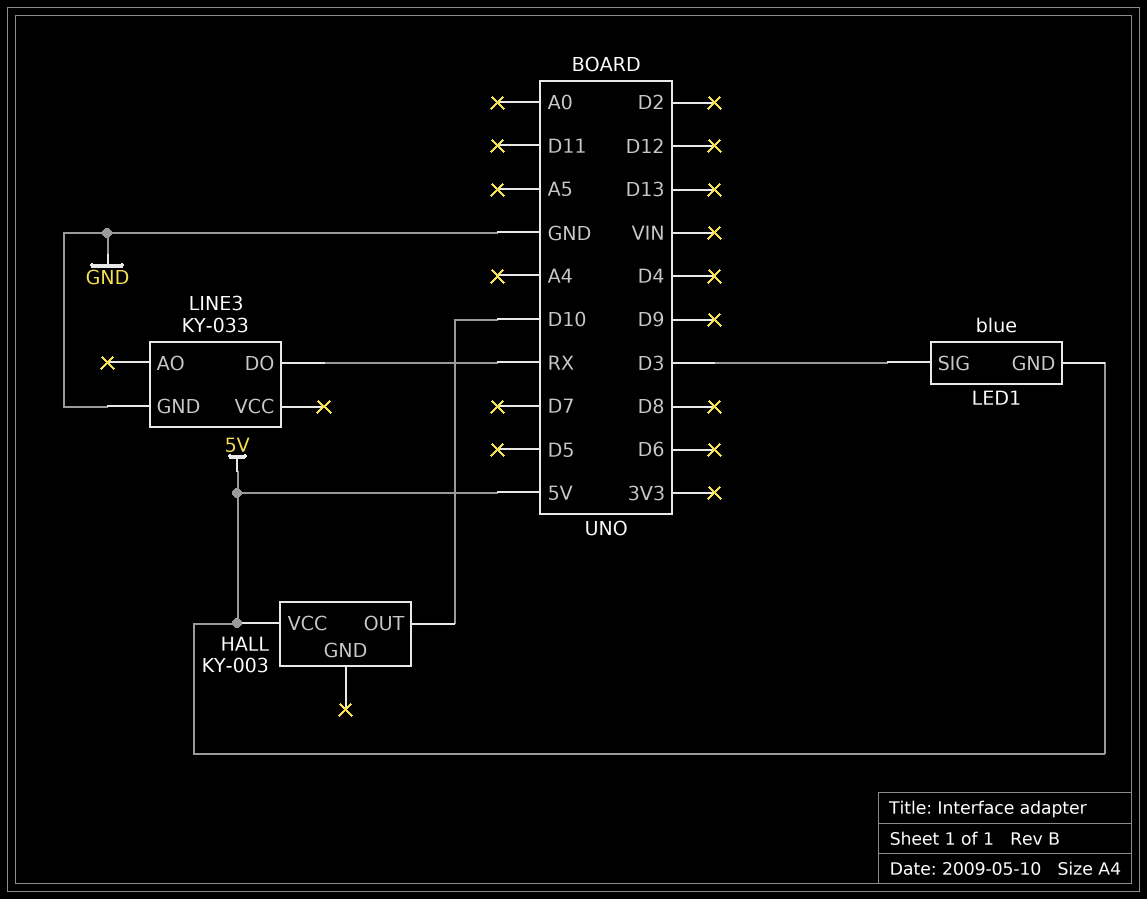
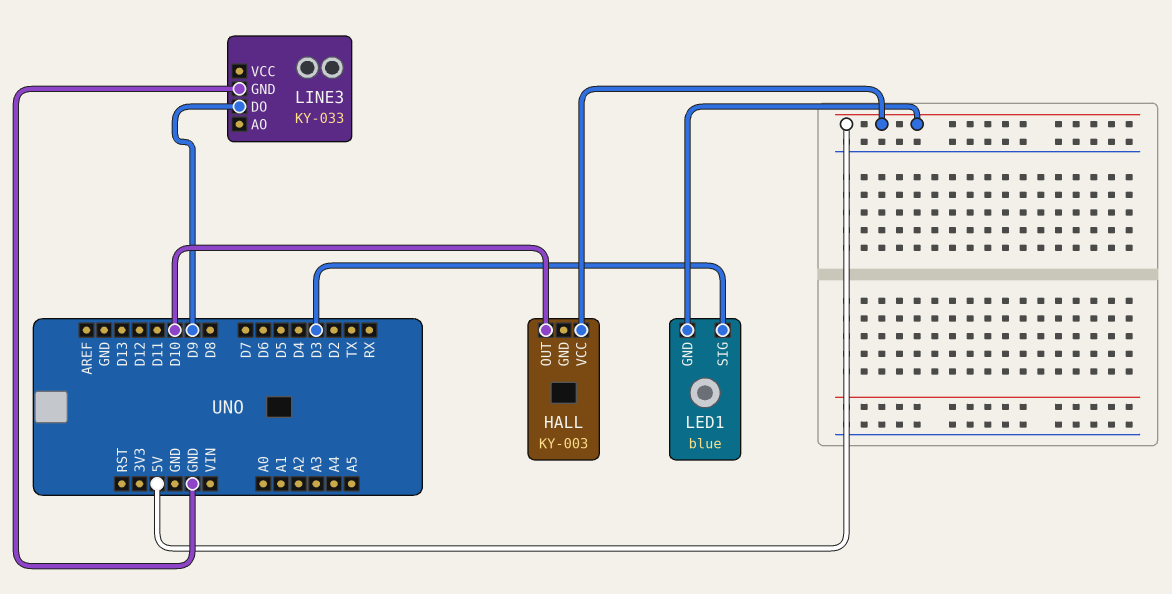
LINE3 pin DO: RX -> D9

